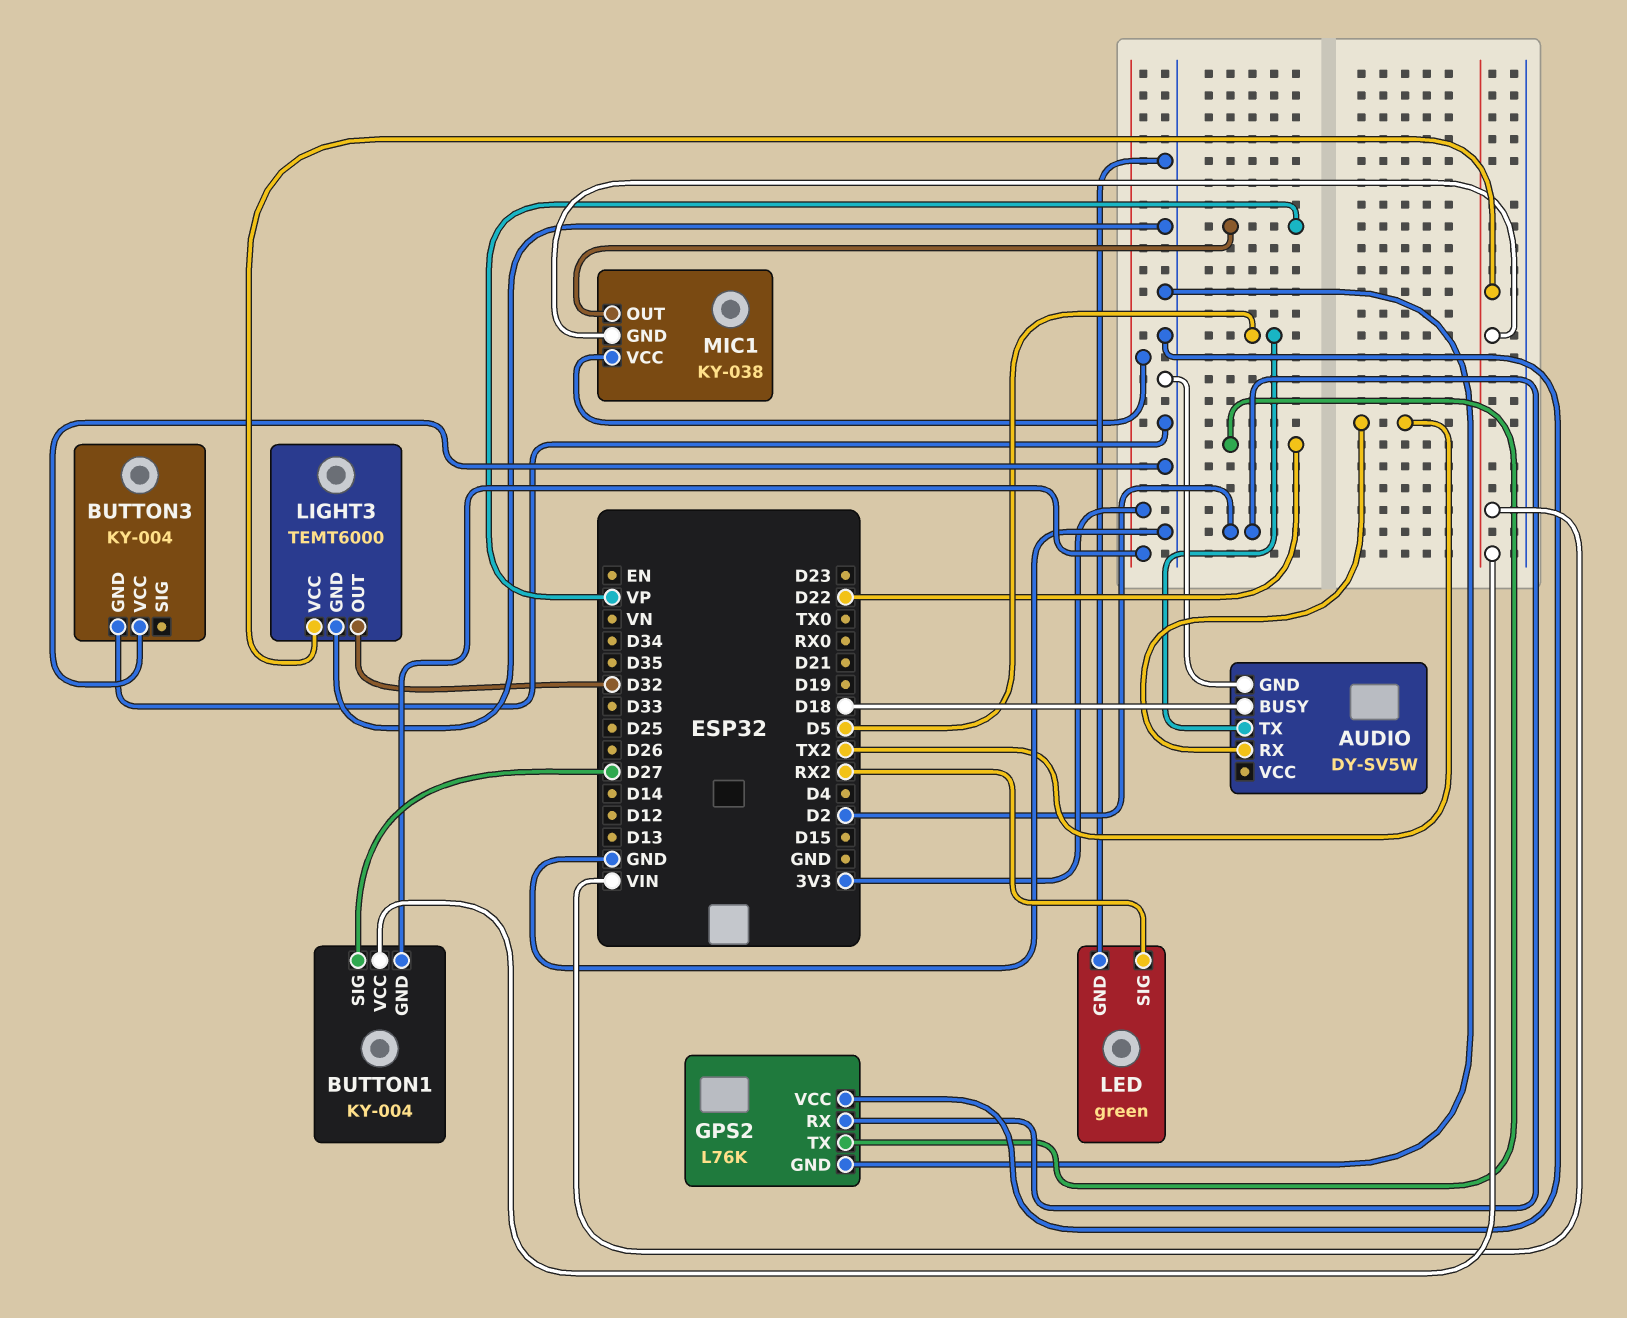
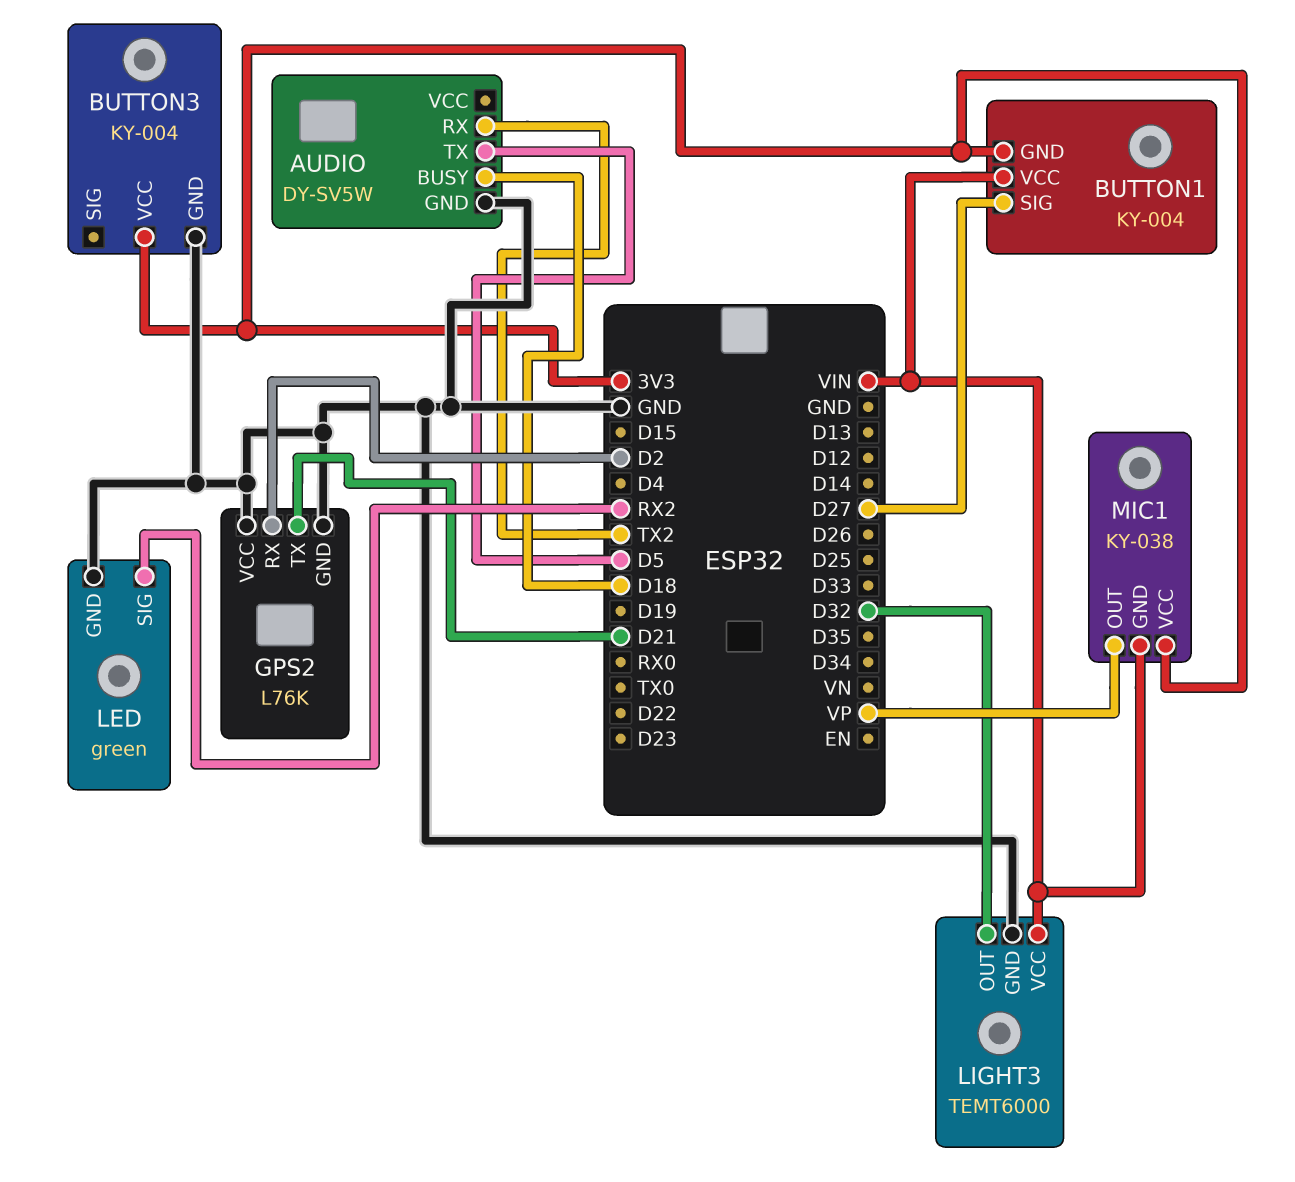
BUTTON3 pin VCC: GND -> 3V3
GPS2 pin TX: D22 -> D21

